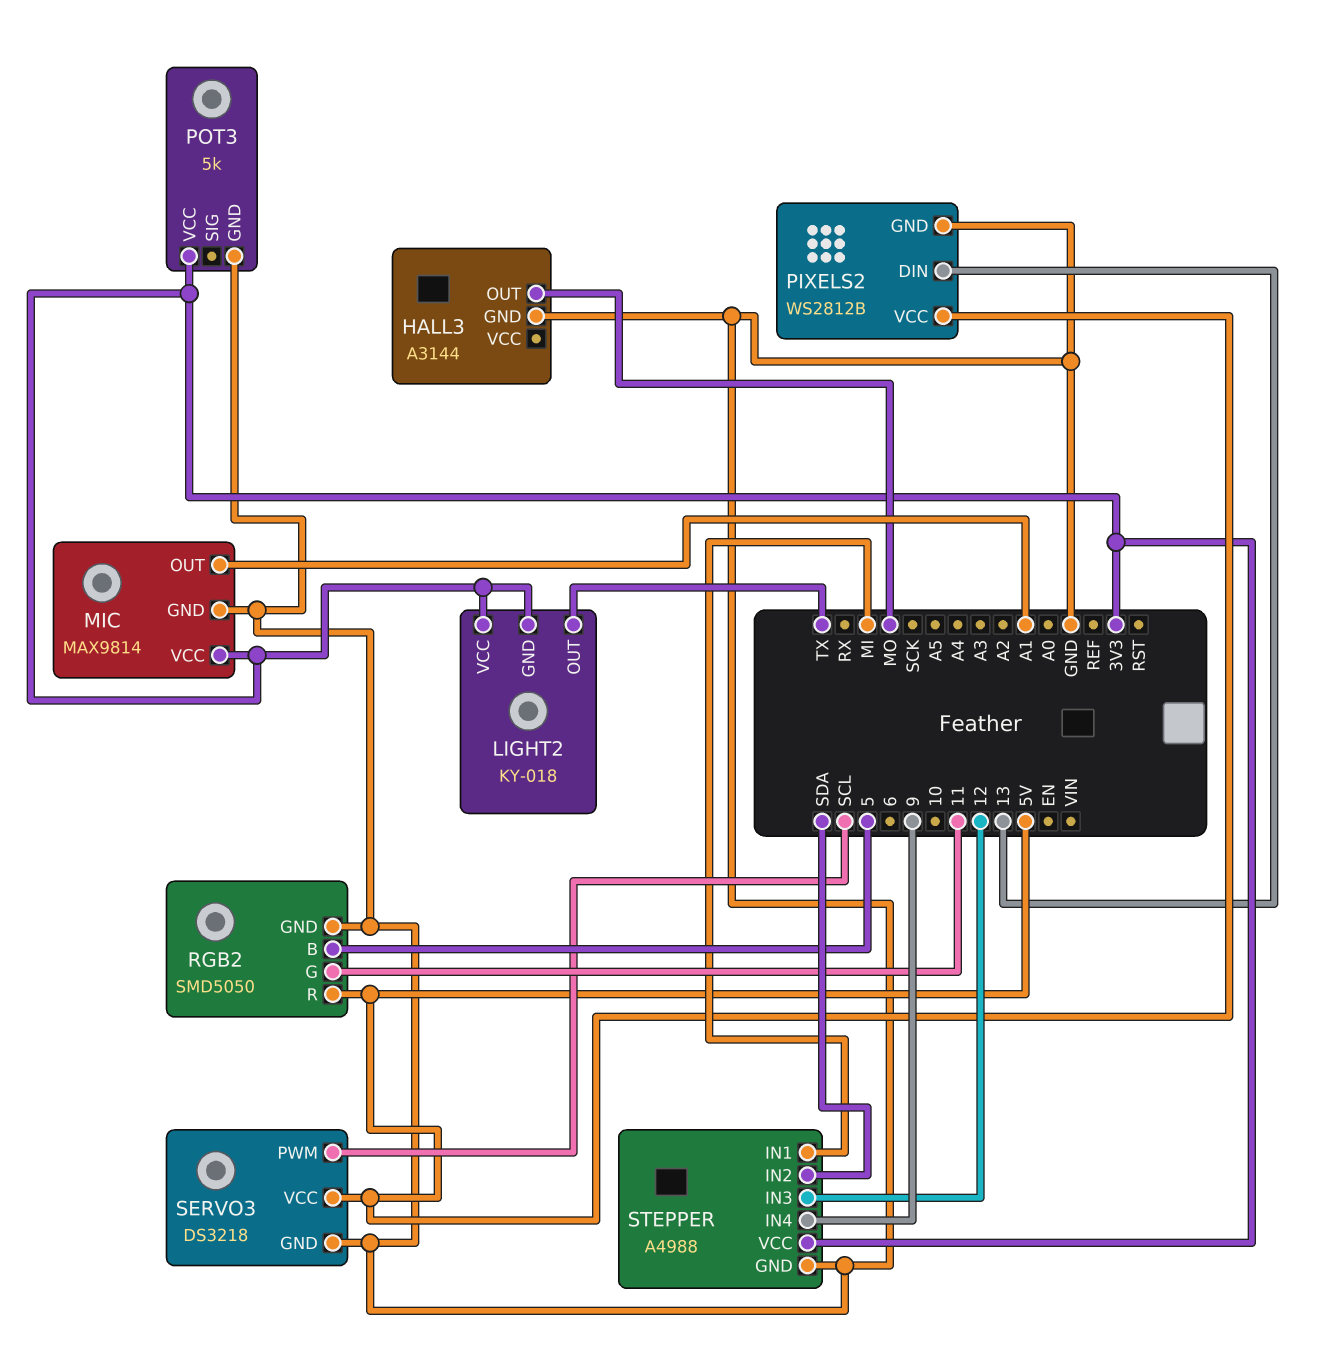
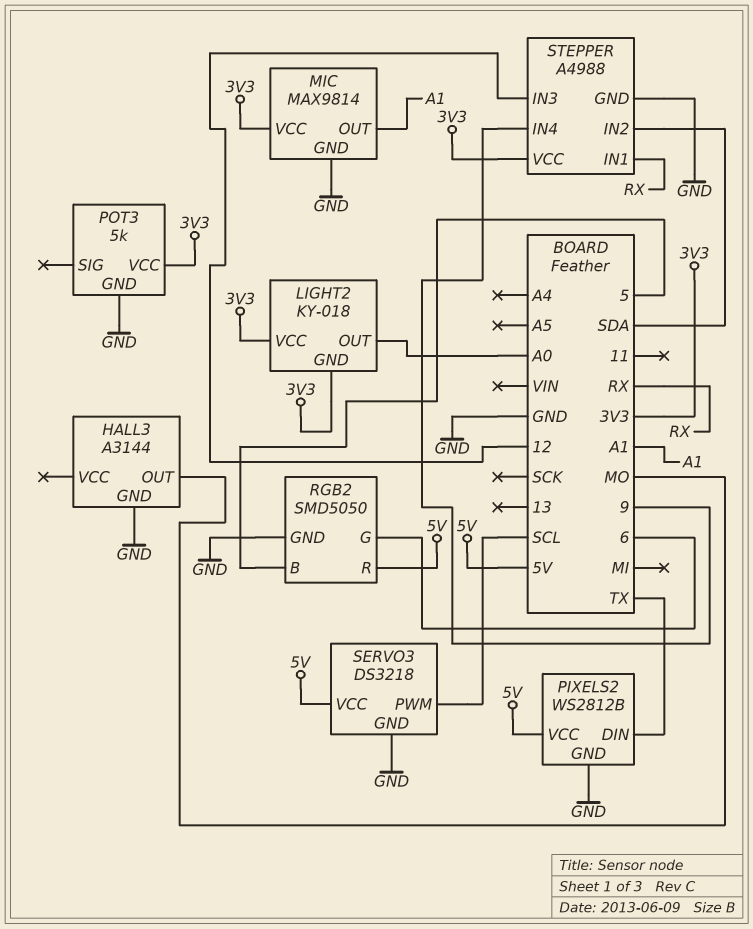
LIGHT2 pin OUT: TX -> A0
PIXELS2 pin DIN: 13 -> TX
RGB2 pin G: 11 -> 6
STEPPER pin IN1: MI -> RX

